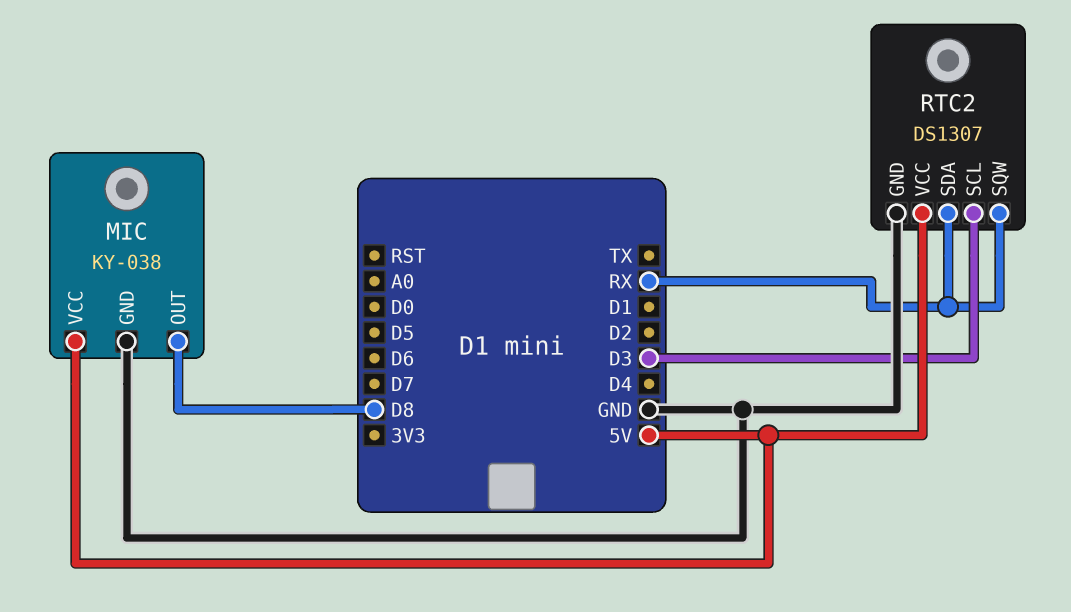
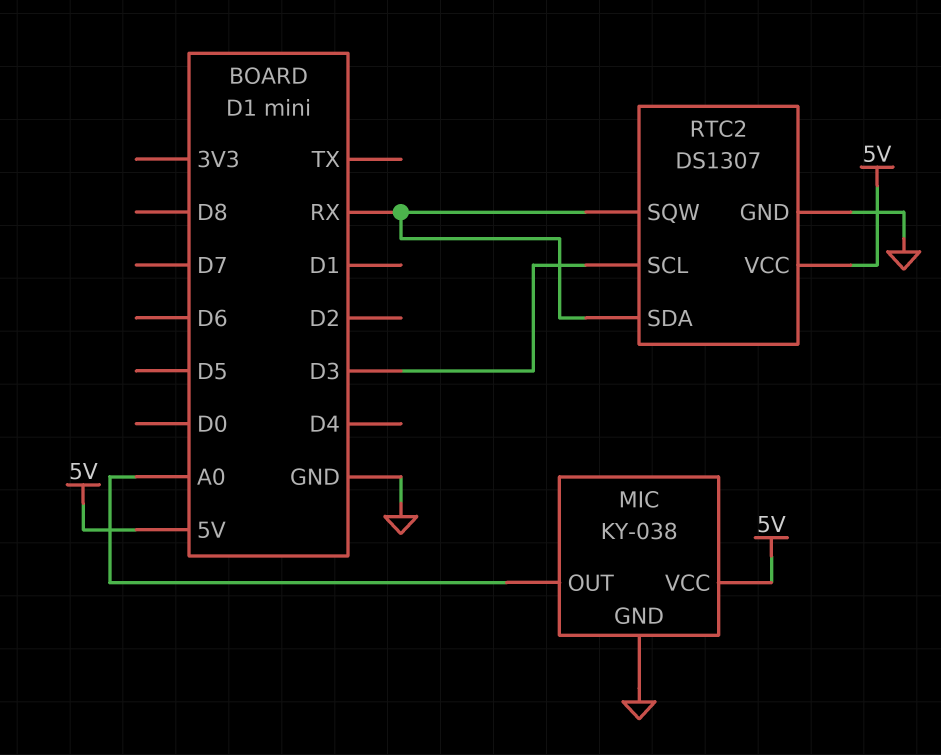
MIC pin OUT: D8 -> A0

